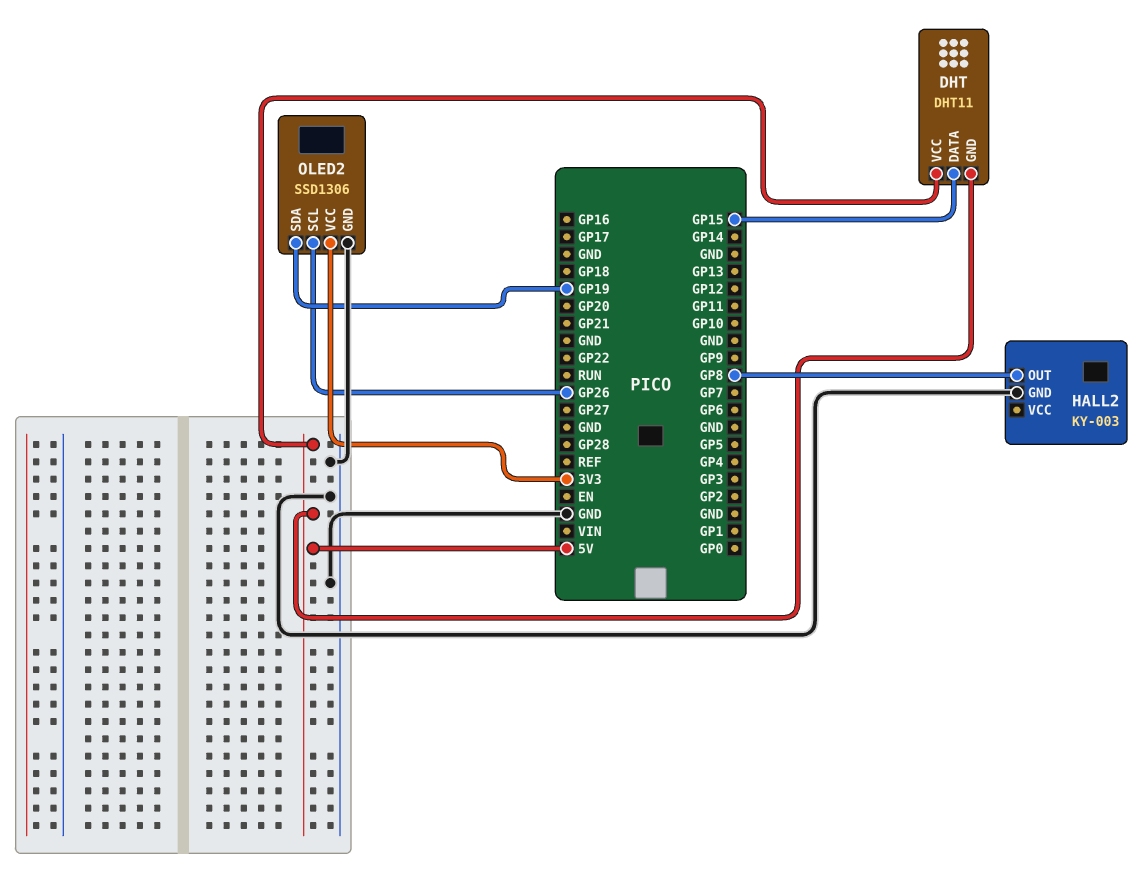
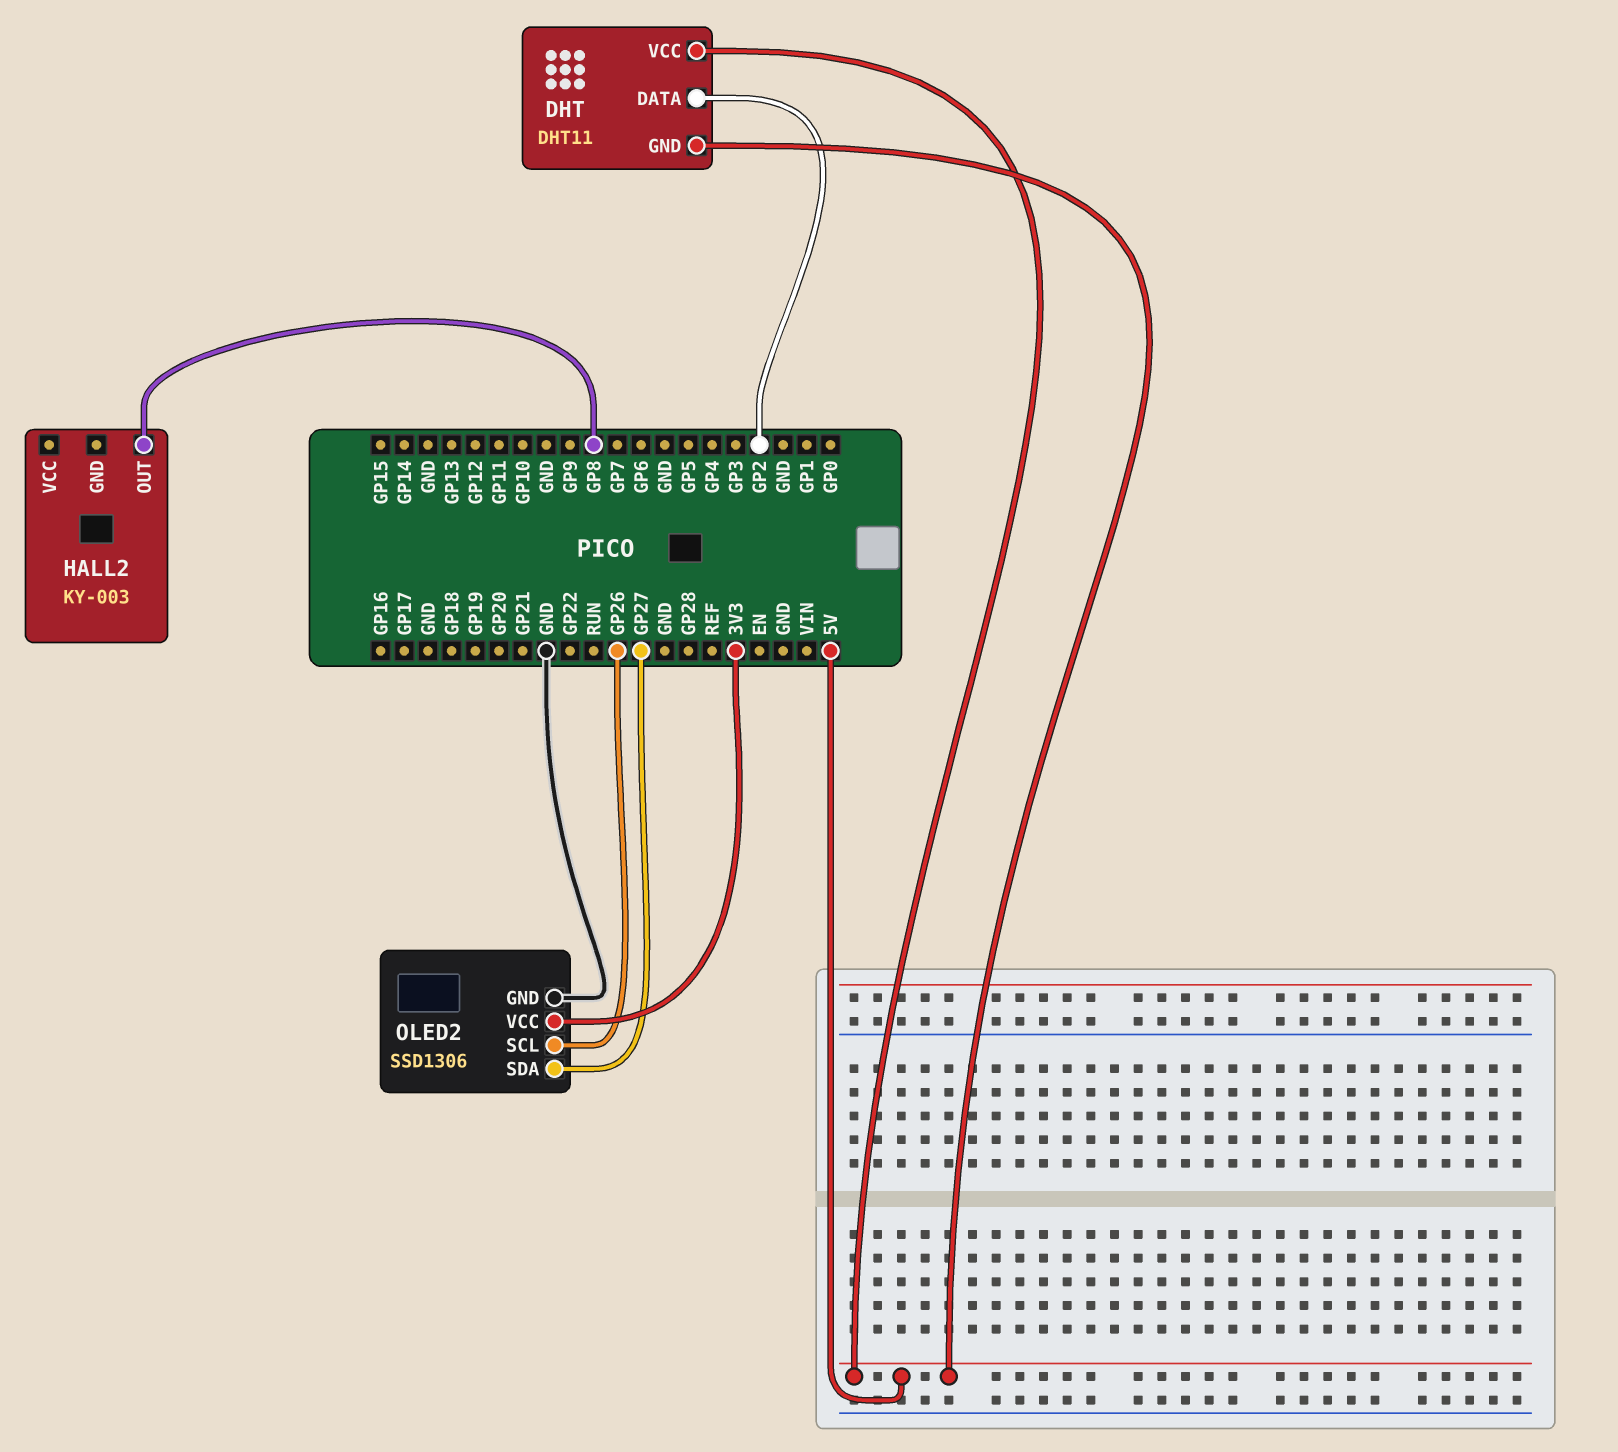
DHT pin DATA: GP15 -> GP2
HALL2 pin GND: GND -> none
OLED2 pin SDA: GP19 -> GP27

